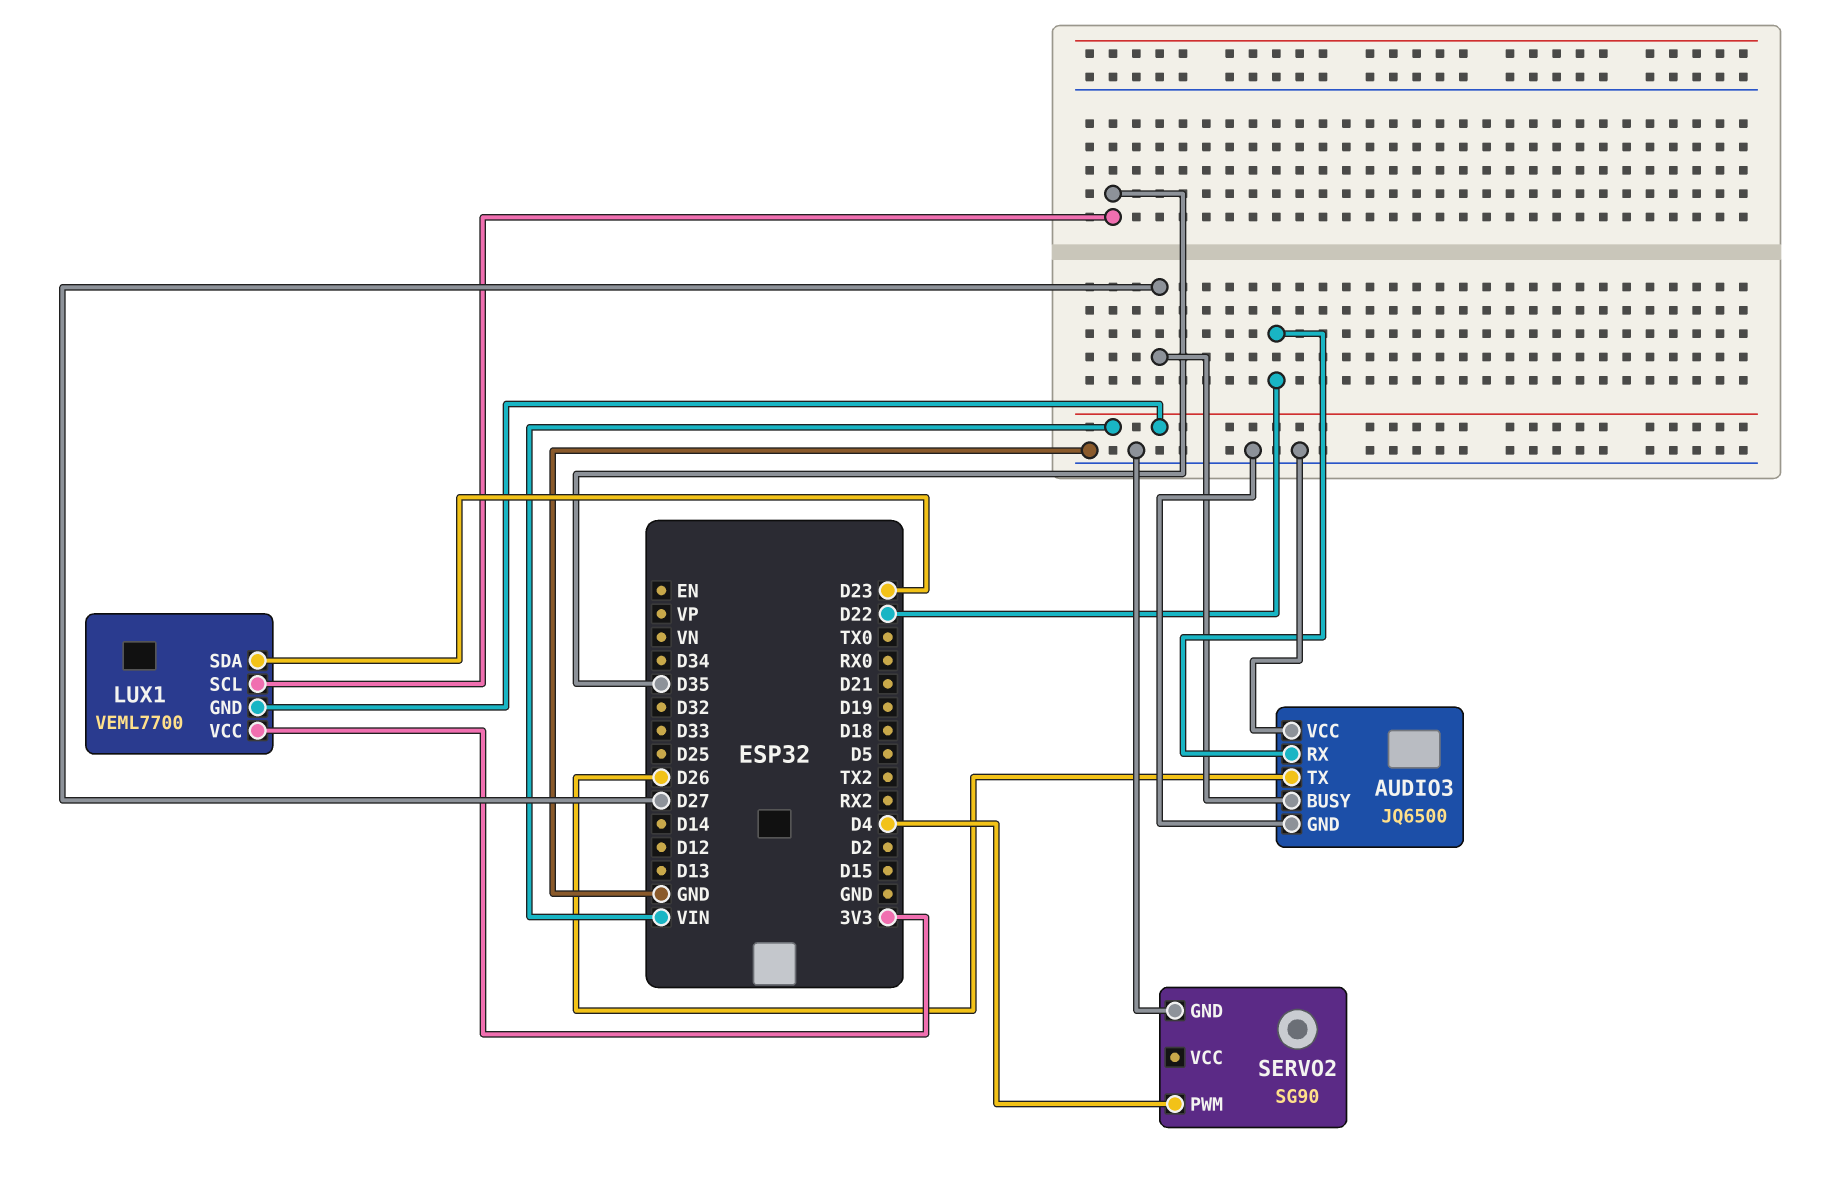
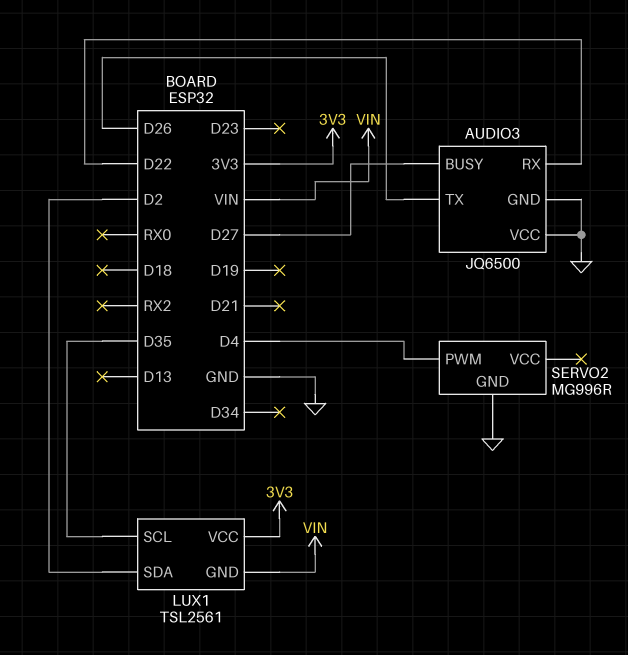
LUX1: VEML7700 -> TSL2561
LUX1 pin SDA: D23 -> D2
SERVO2: SG90 -> MG996R

